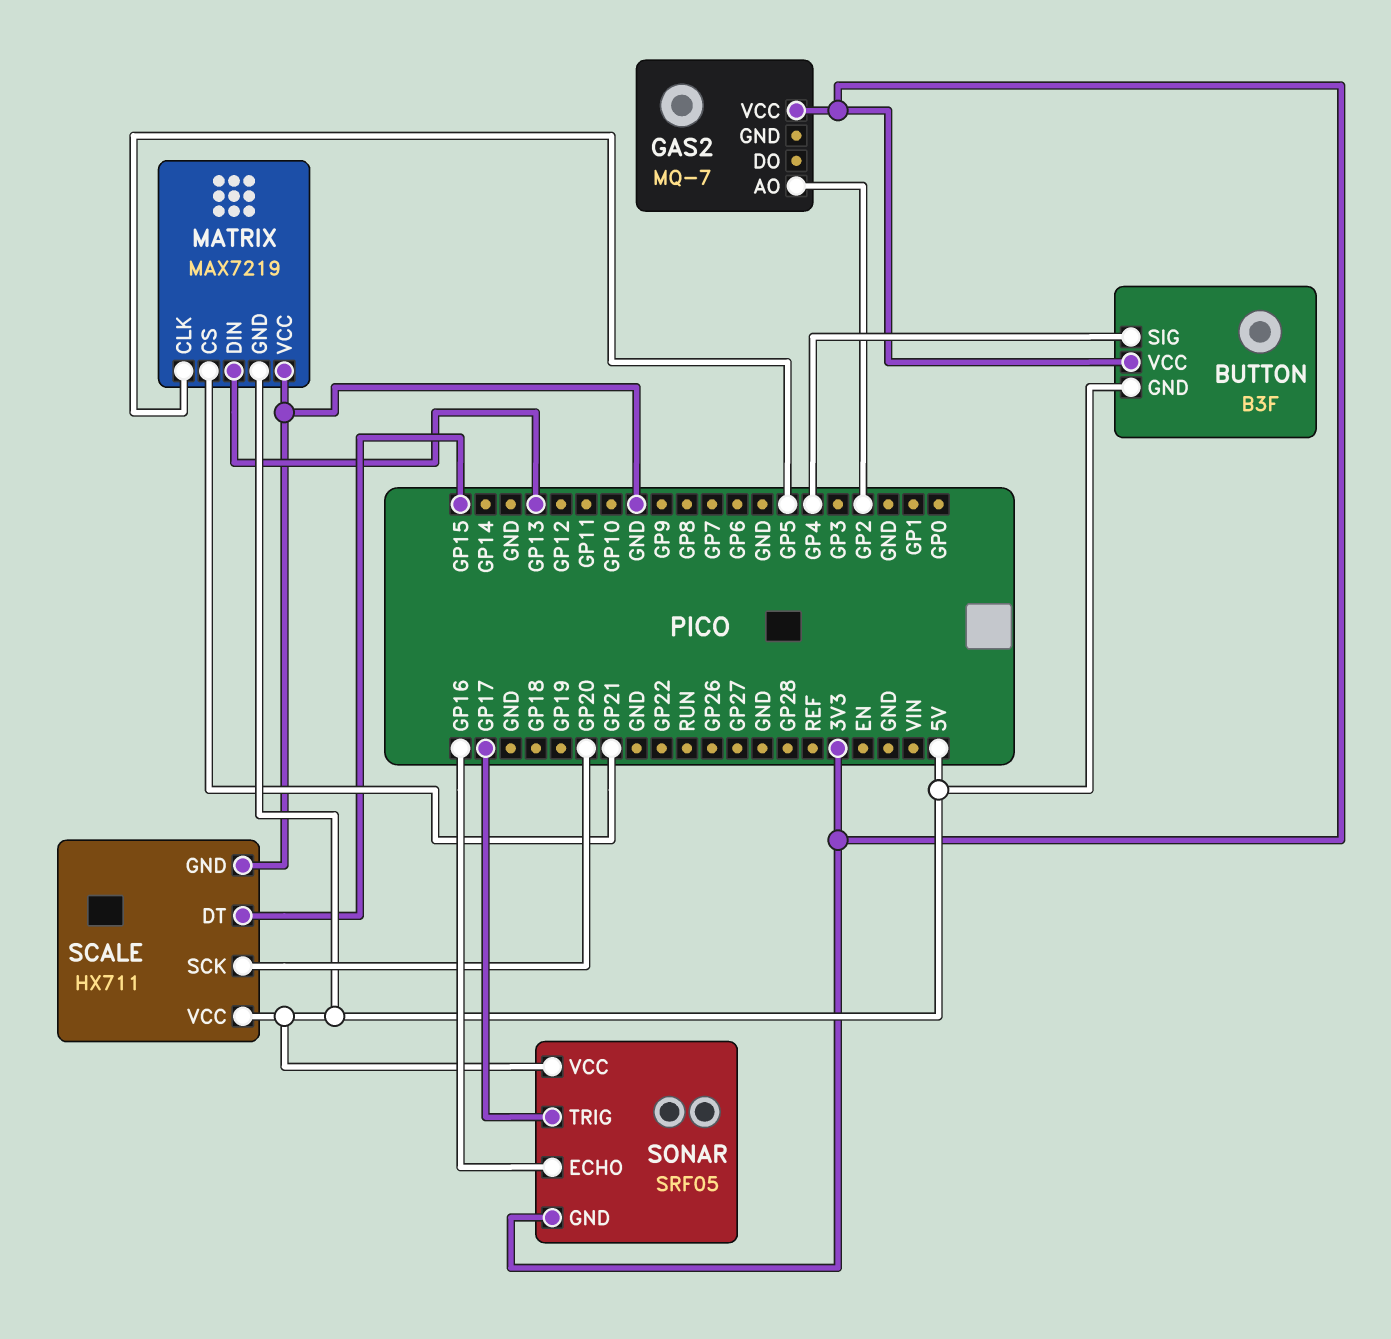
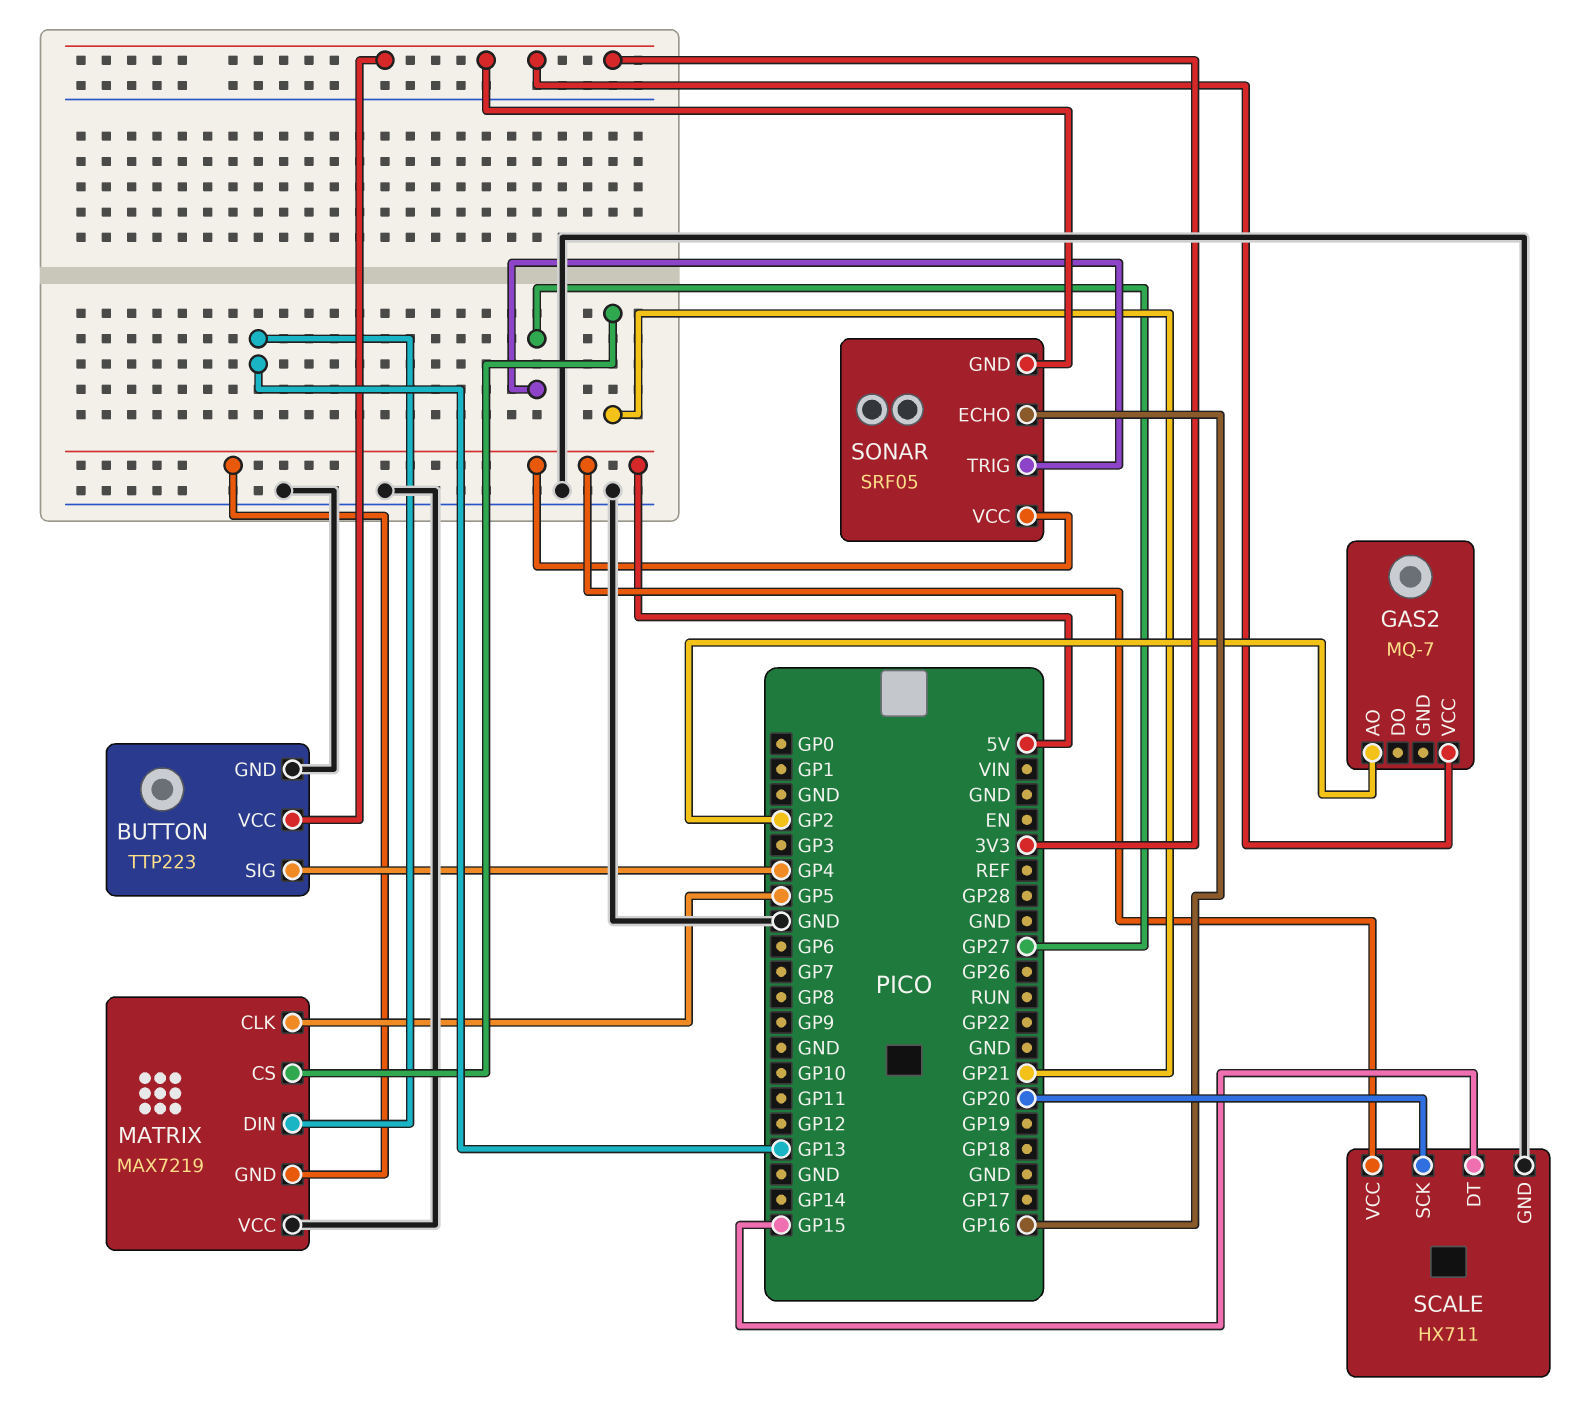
BUTTON: B3F -> TTP223
BUTTON pin GND: 5V -> GND
SONAR pin TRIG: GP17 -> GP27

